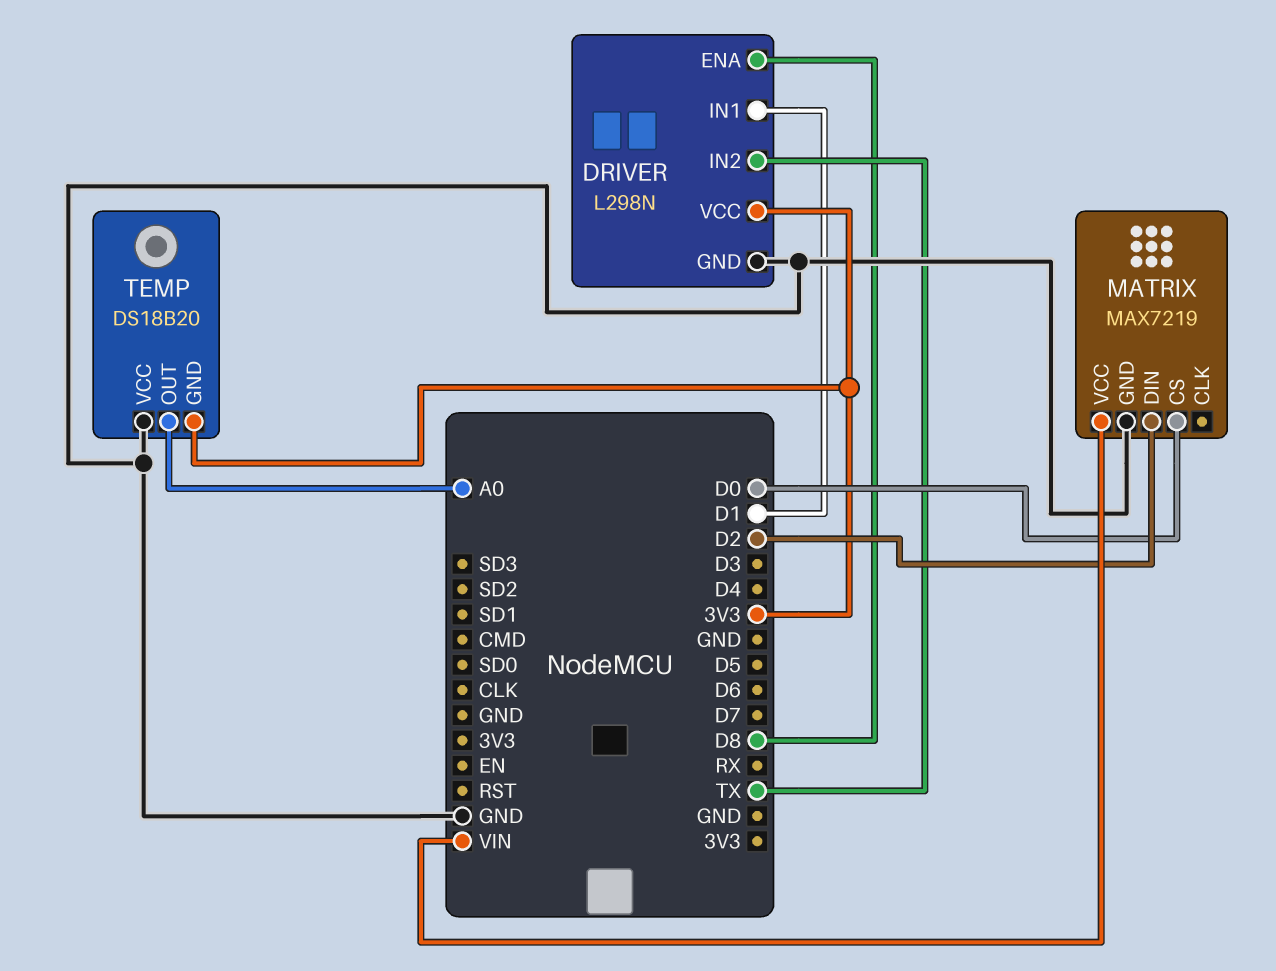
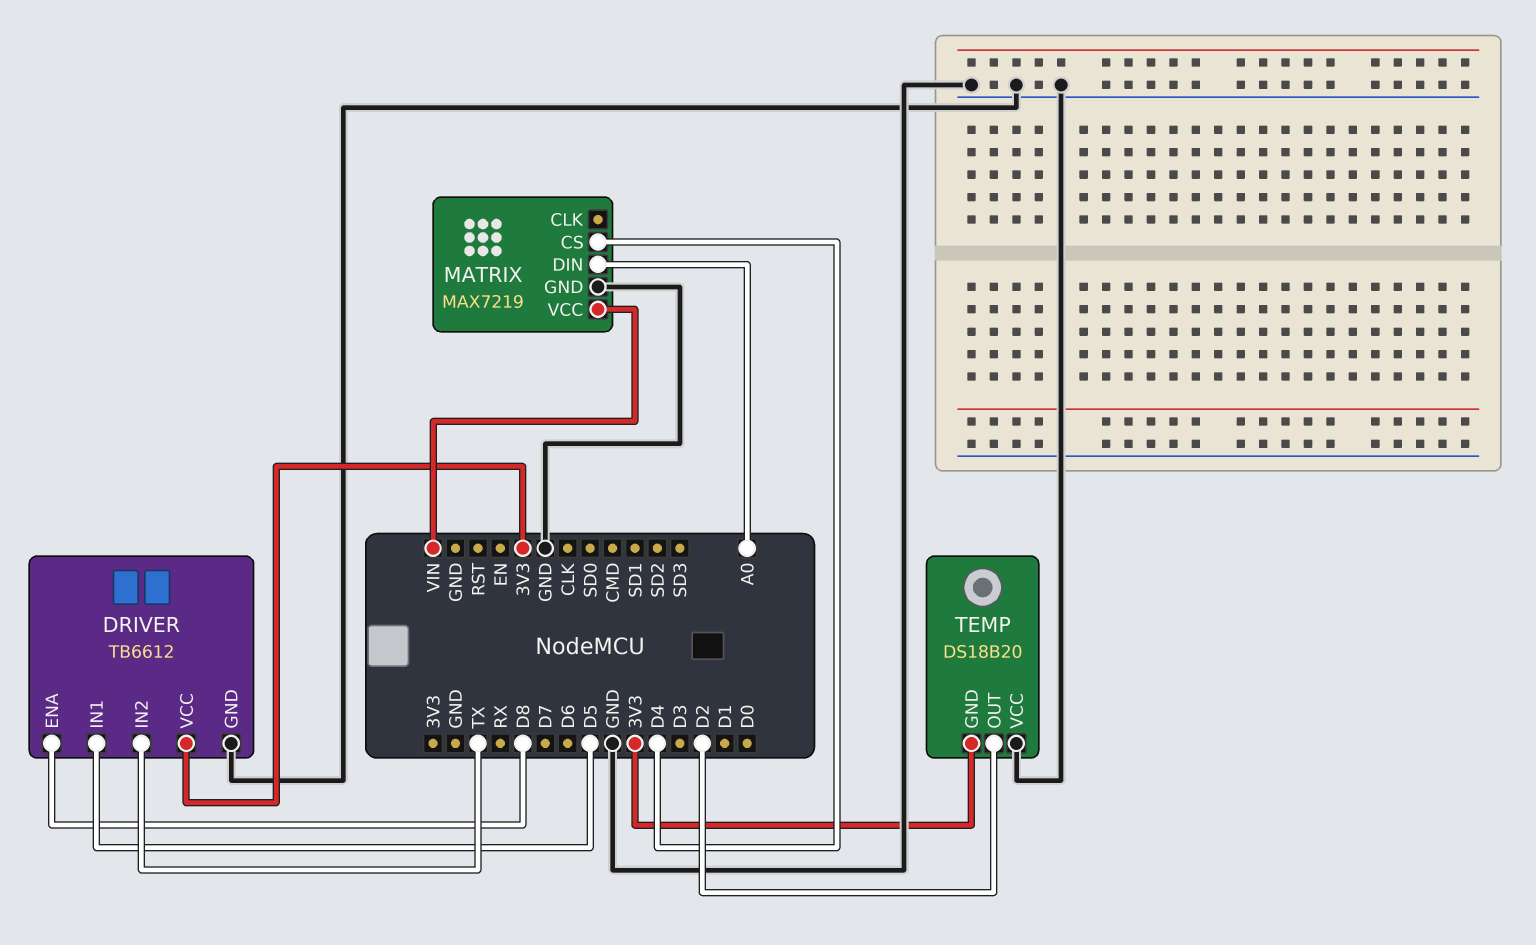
DRIVER: L298N -> TB6612
DRIVER pin IN1: D1 -> D5
MATRIX pin CS: D0 -> D4
MATRIX pin DIN: D2 -> A0
TEMP pin OUT: A0 -> D2

